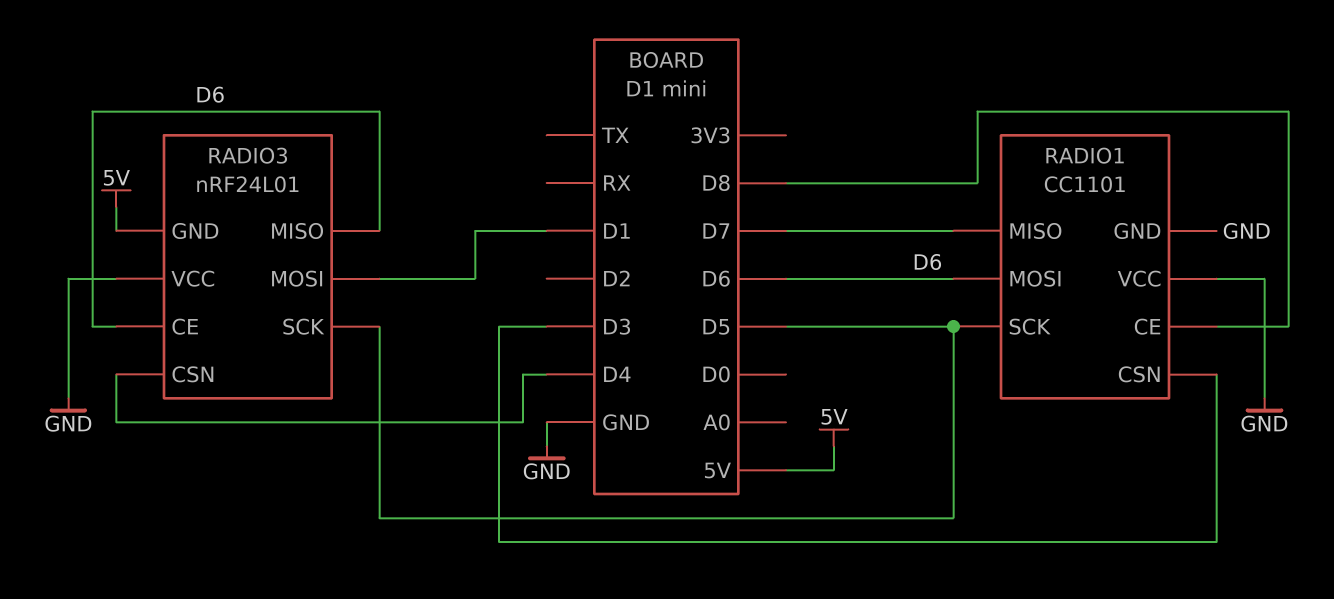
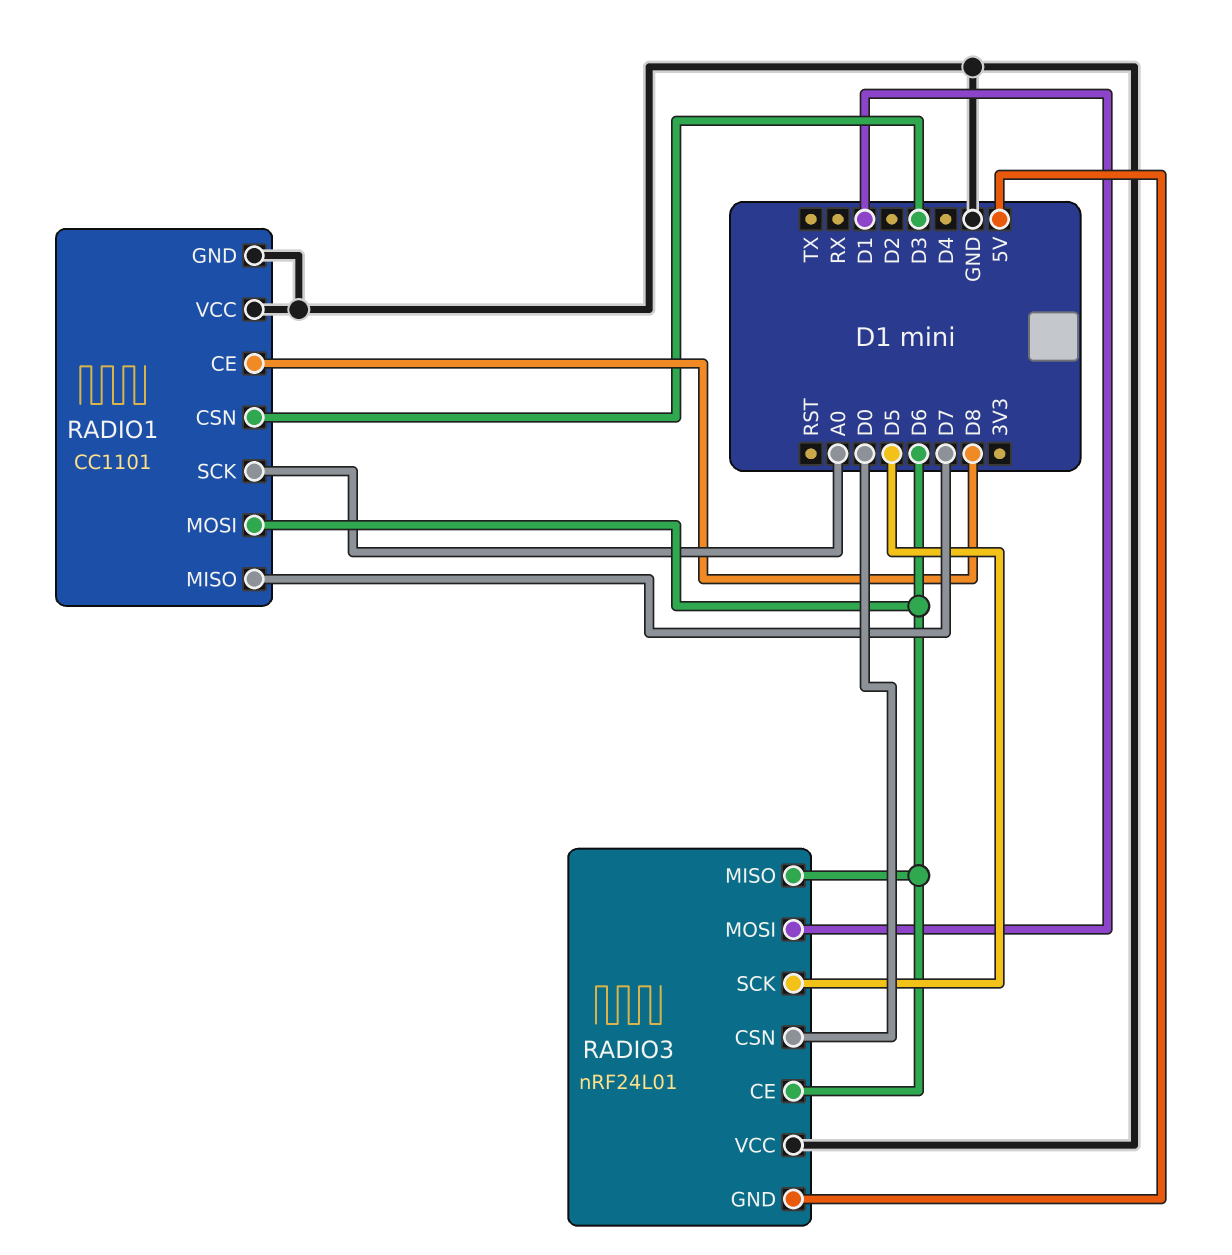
RADIO1 pin SCK: D5 -> A0
RADIO3 pin CSN: D4 -> D0

